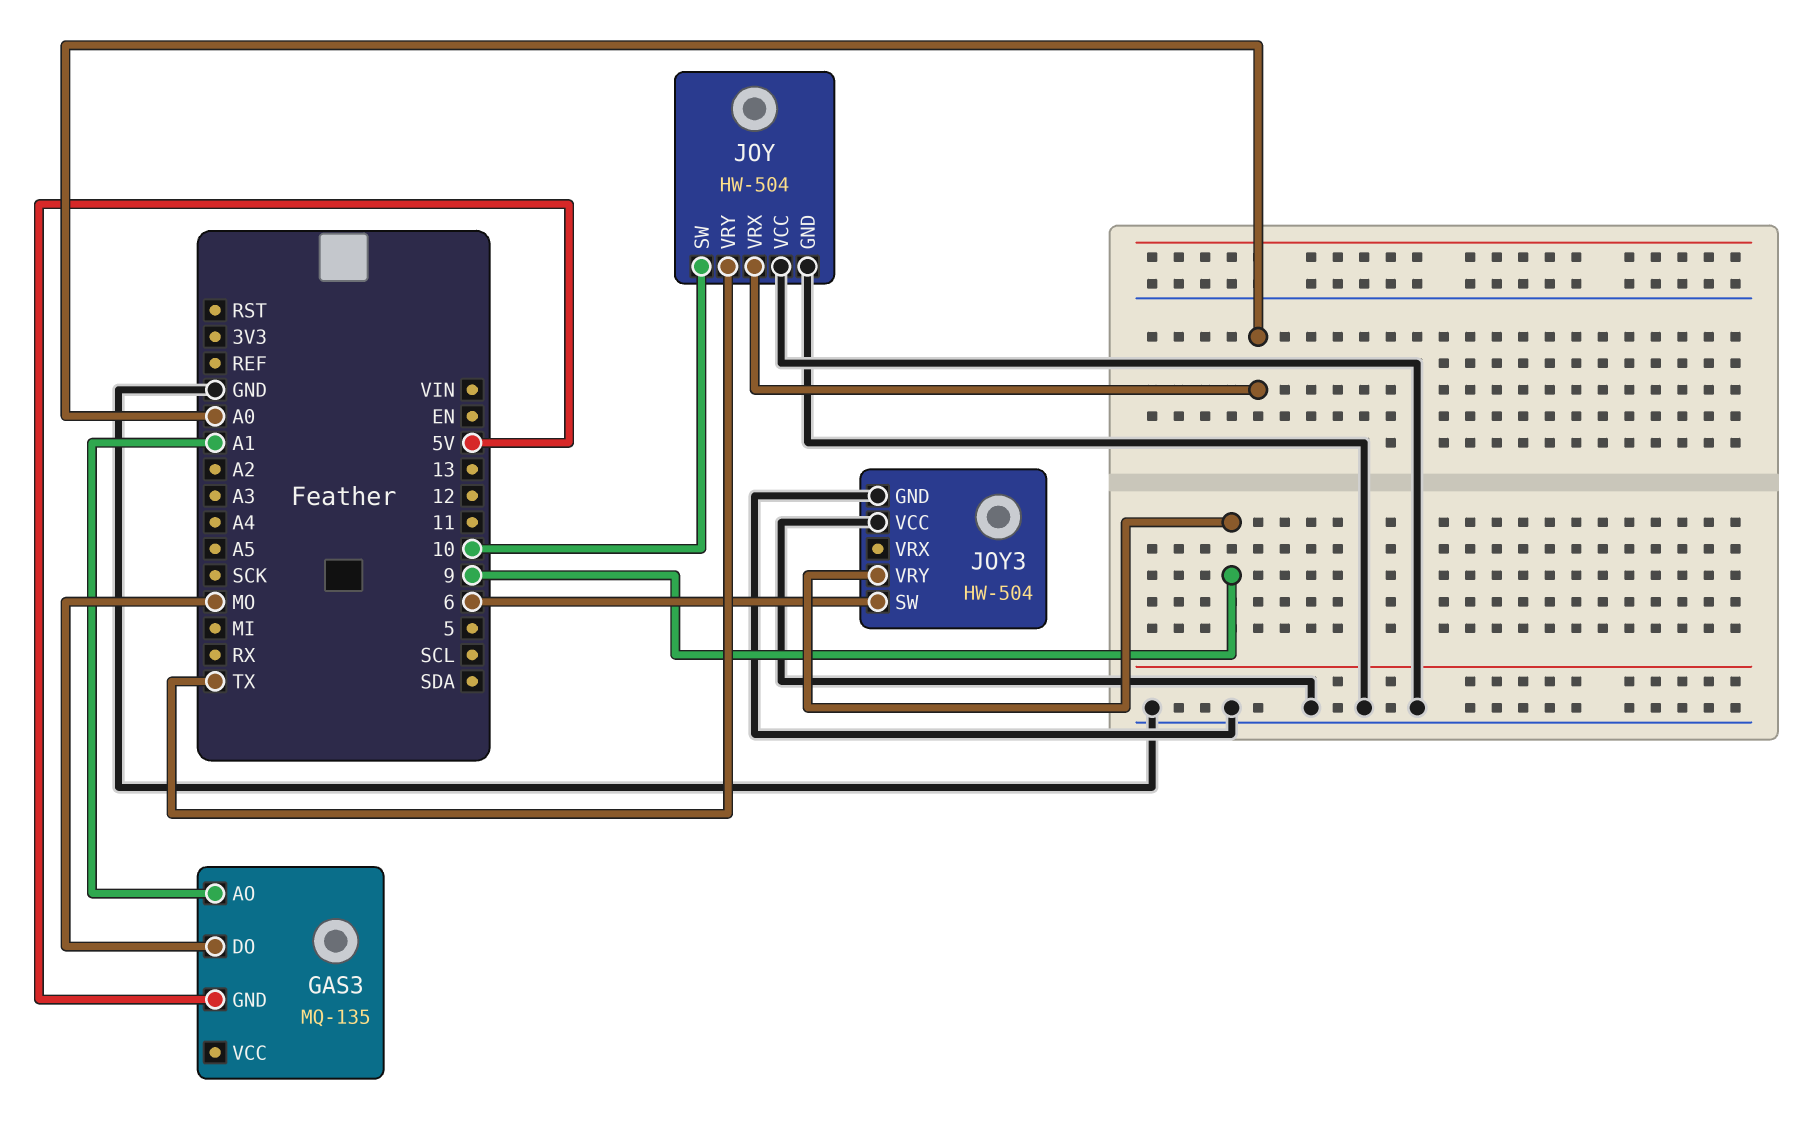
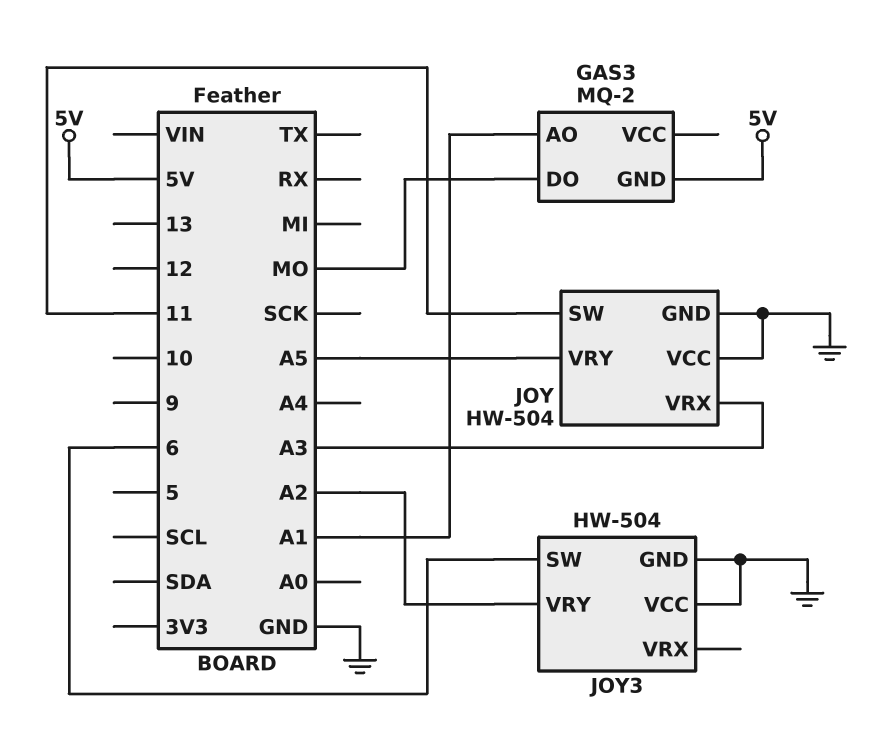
GAS3: MQ-135 -> MQ-2
JOY pin SW: 10 -> 11
JOY pin VRX: A0 -> A3
JOY pin VRY: TX -> A5
JOY3 pin VRY: 9 -> A2

